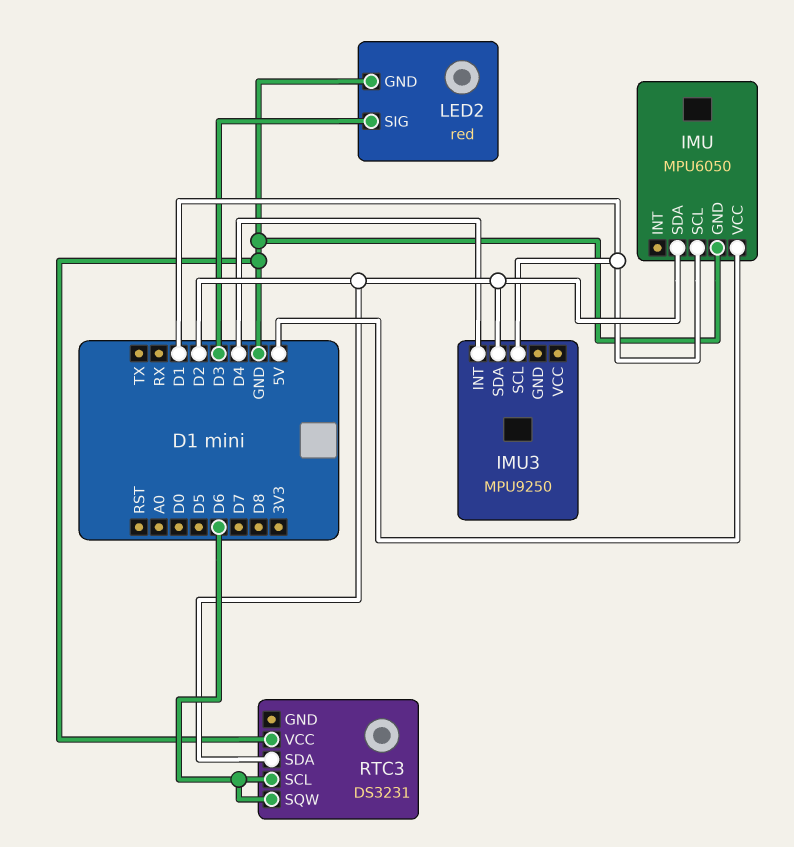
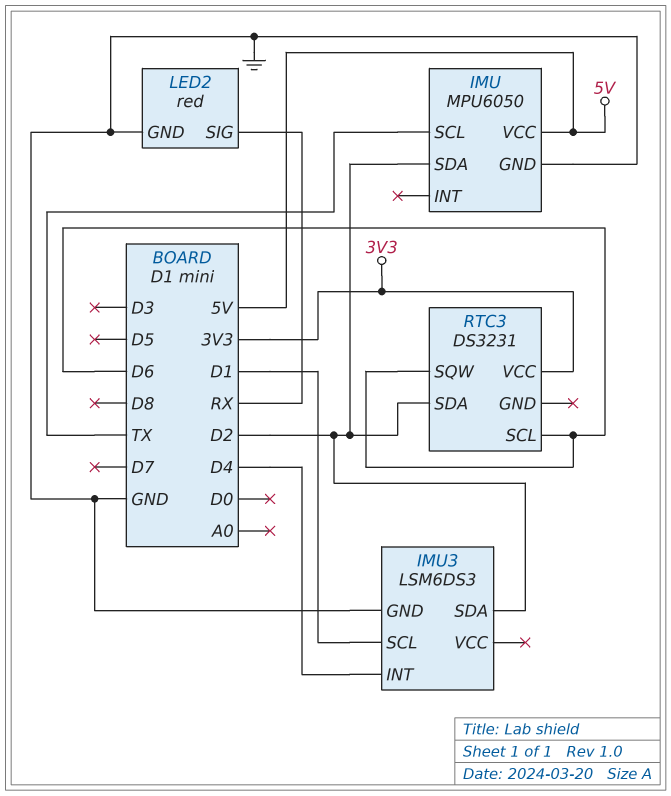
IMU pin SCL: D1 -> TX
IMU3: MPU9250 -> LSM6DS3
IMU3 pin GND: none -> GND
LED2 pin SIG: D3 -> RX
RTC3 pin VCC: GND -> 3V3

